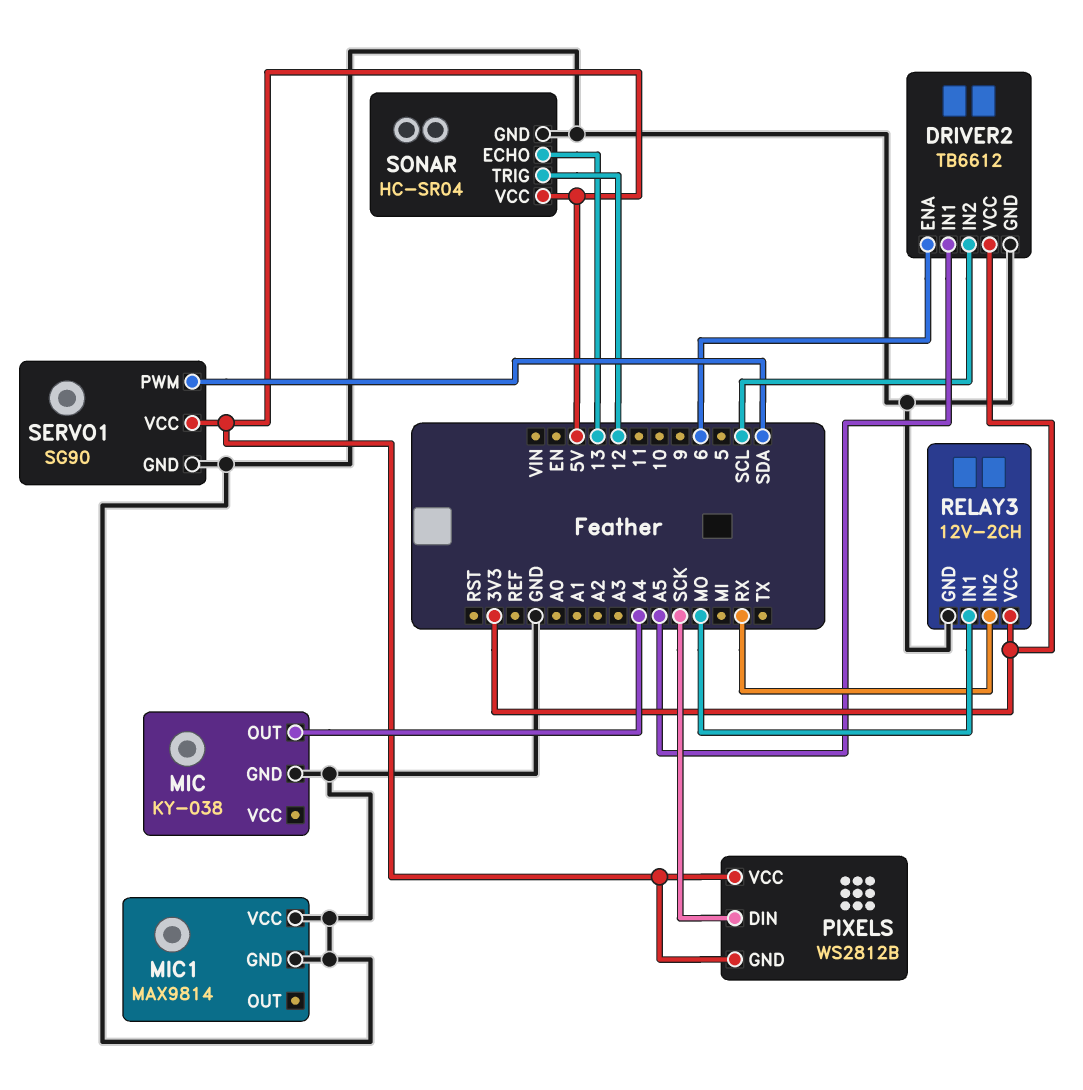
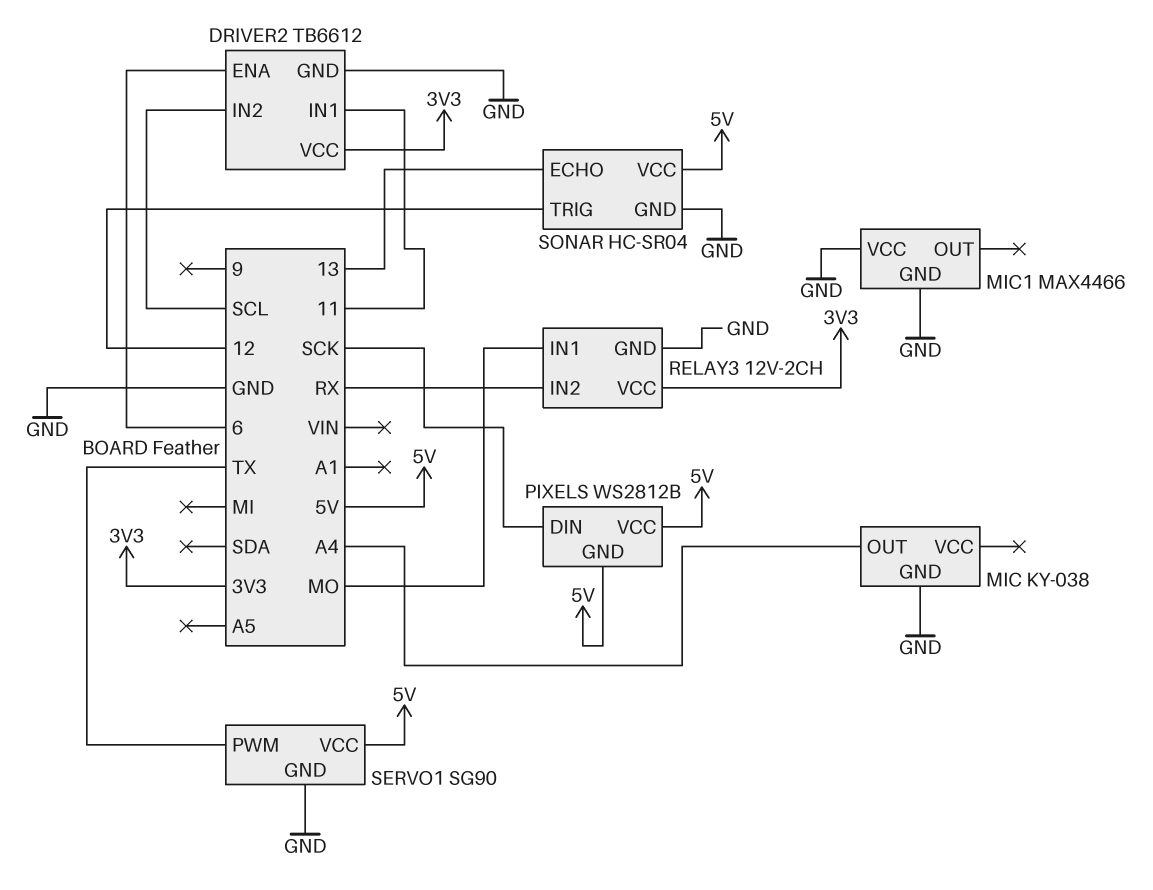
DRIVER2 pin IN1: A5 -> 11
MIC1: MAX9814 -> MAX4466
SERVO1 pin PWM: SDA -> TX

